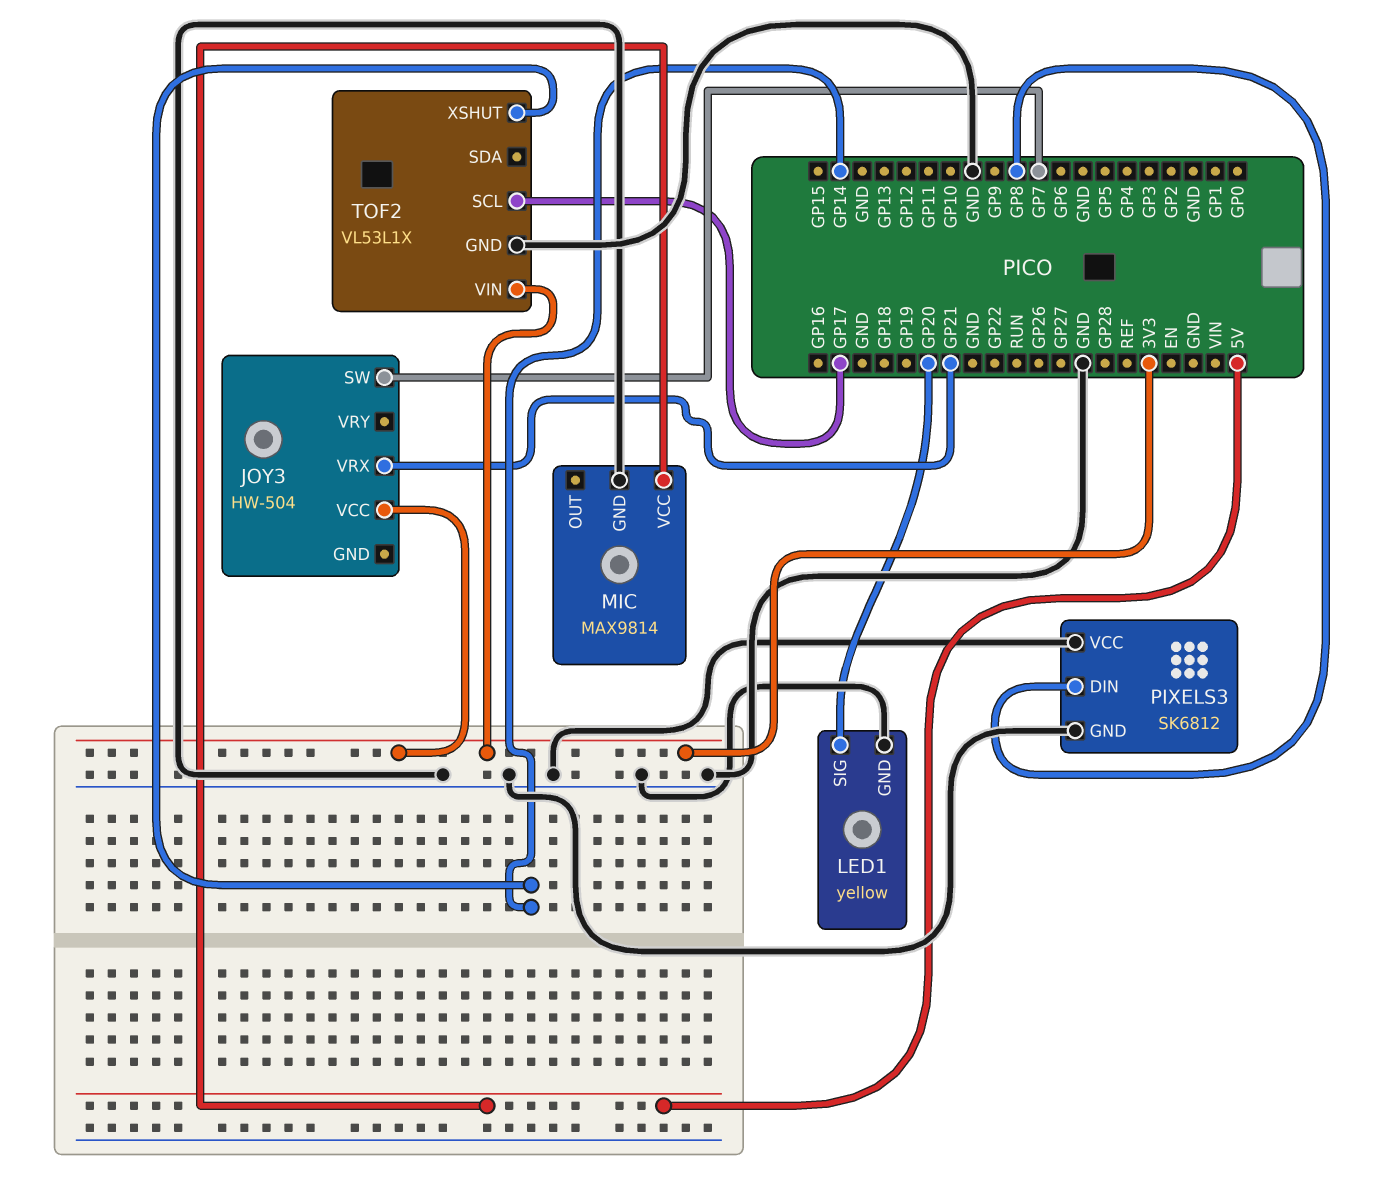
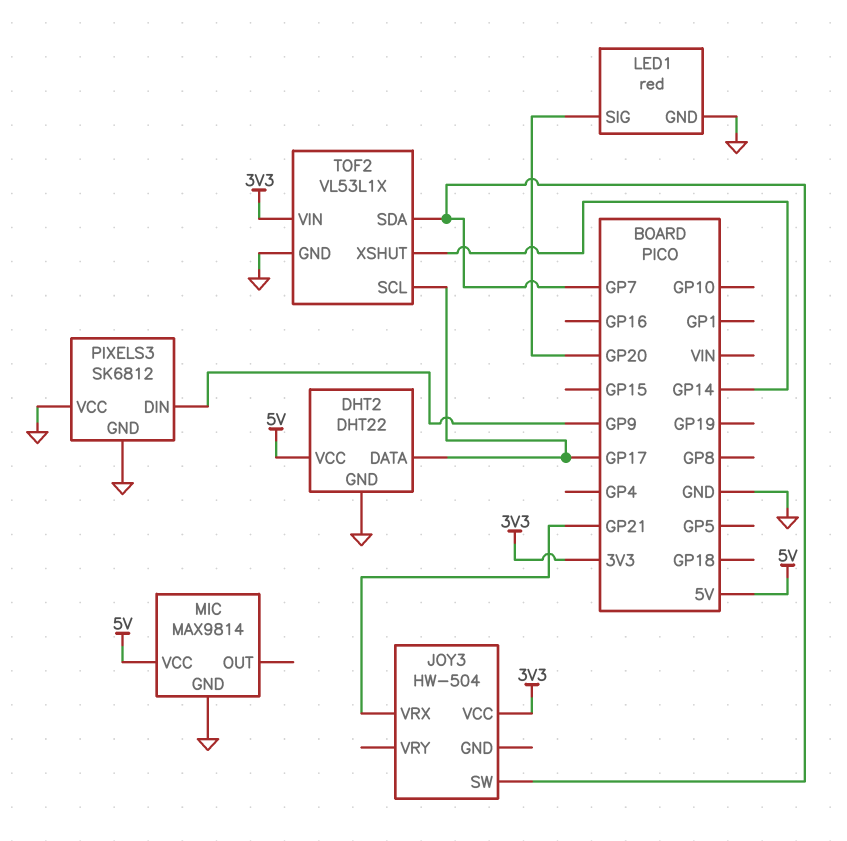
DHT2: none -> DHT22
DHT2 pin DATA: none -> GP17
DHT2 pin GND: none -> GND
DHT2 pin VCC: none -> 5V
LED1: yellow -> red
PIXELS3 pin DIN: GP8 -> GP9
TOF2 pin SDA: none -> GP7

